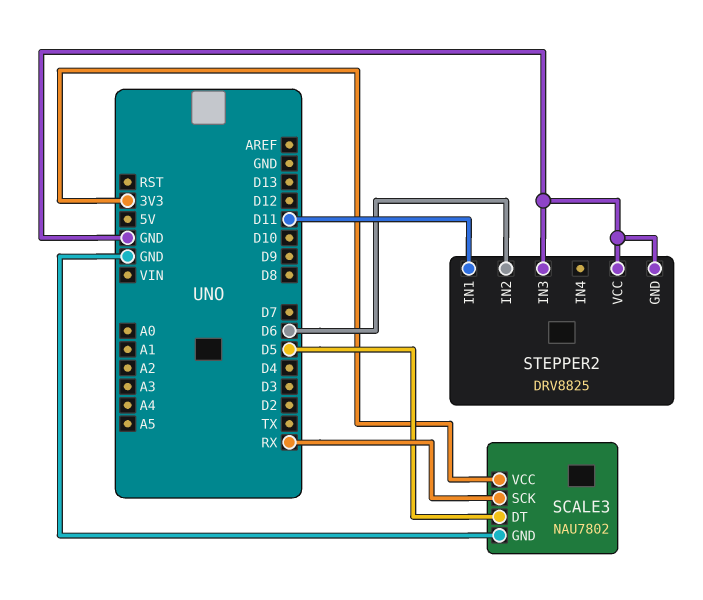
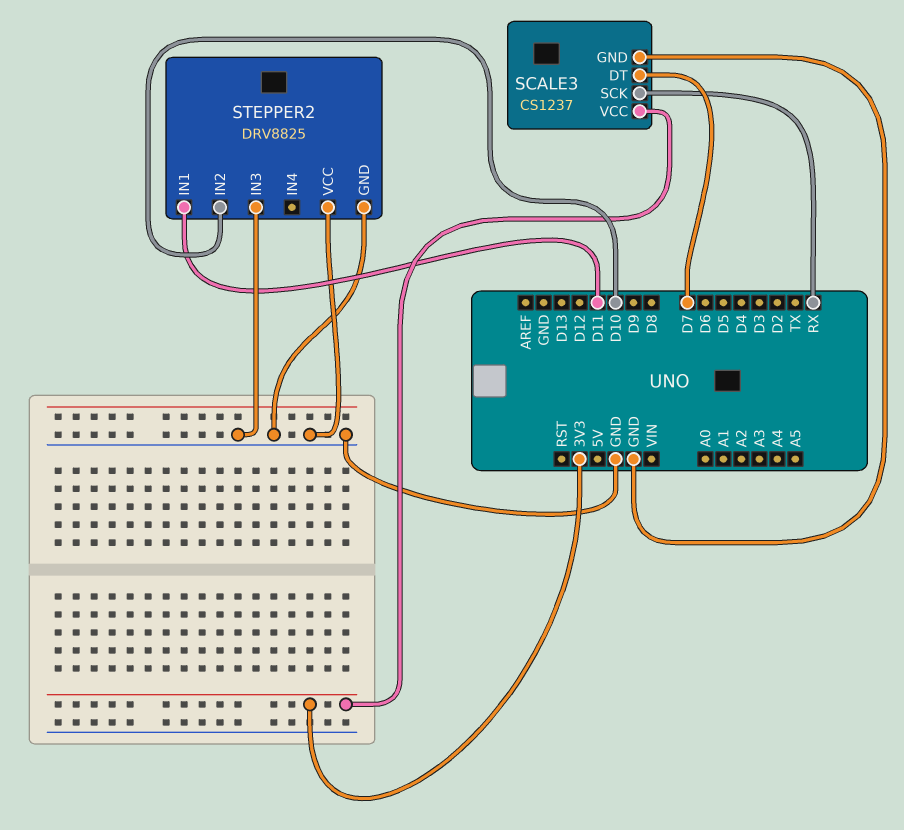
SCALE3: NAU7802 -> CS1237
SCALE3 pin DT: D5 -> D7
STEPPER2 pin IN2: D6 -> D10

